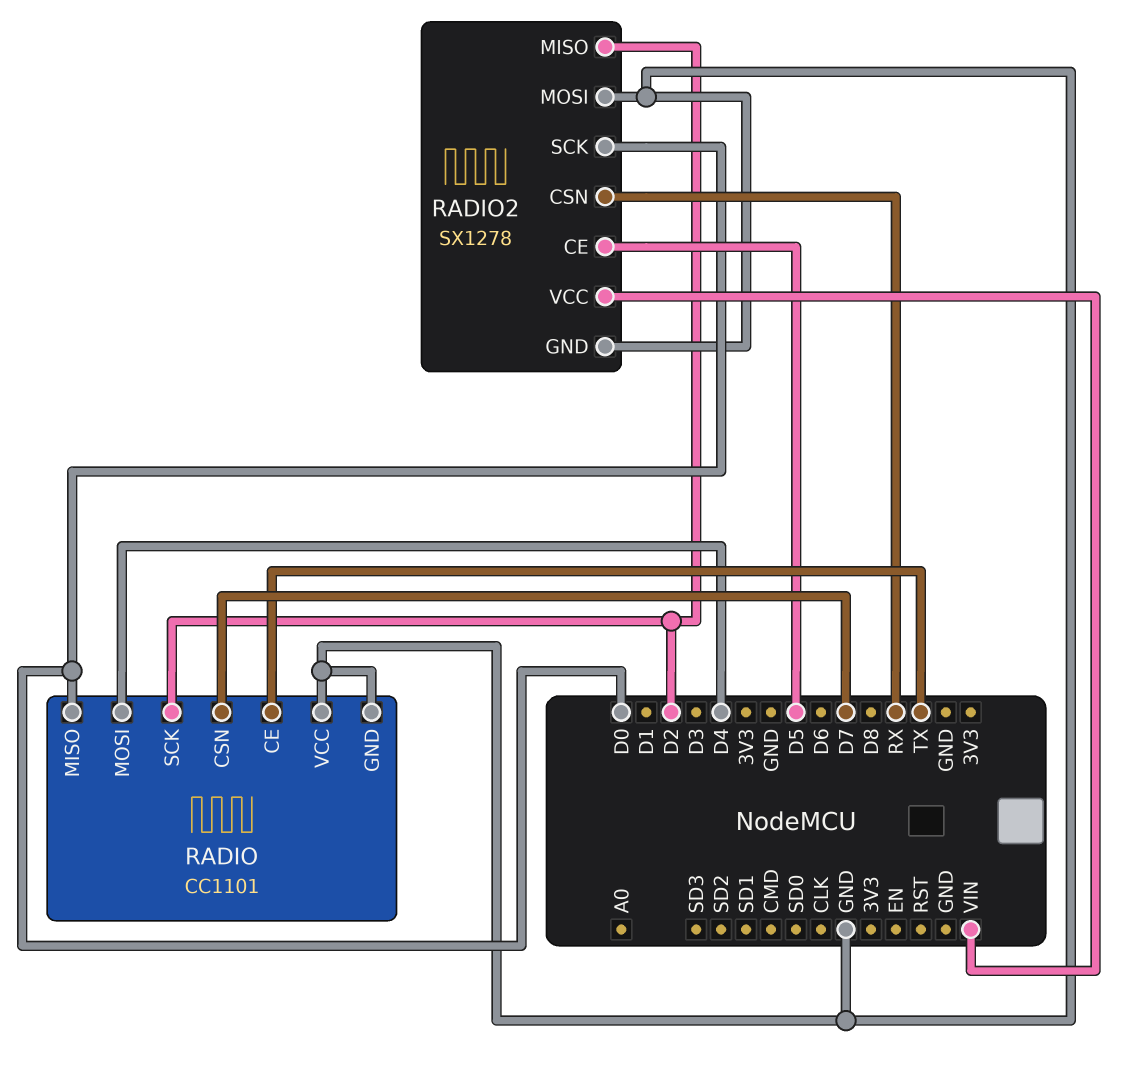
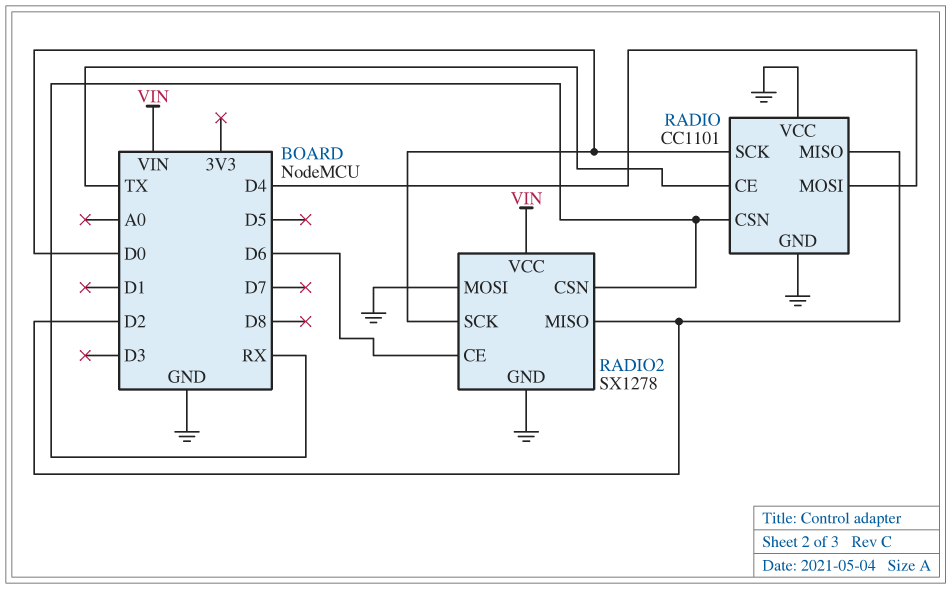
RADIO pin CSN: D7 -> RX
RADIO pin MISO: D0 -> D2
RADIO pin SCK: D2 -> D0
RADIO2 pin CE: D5 -> D6

